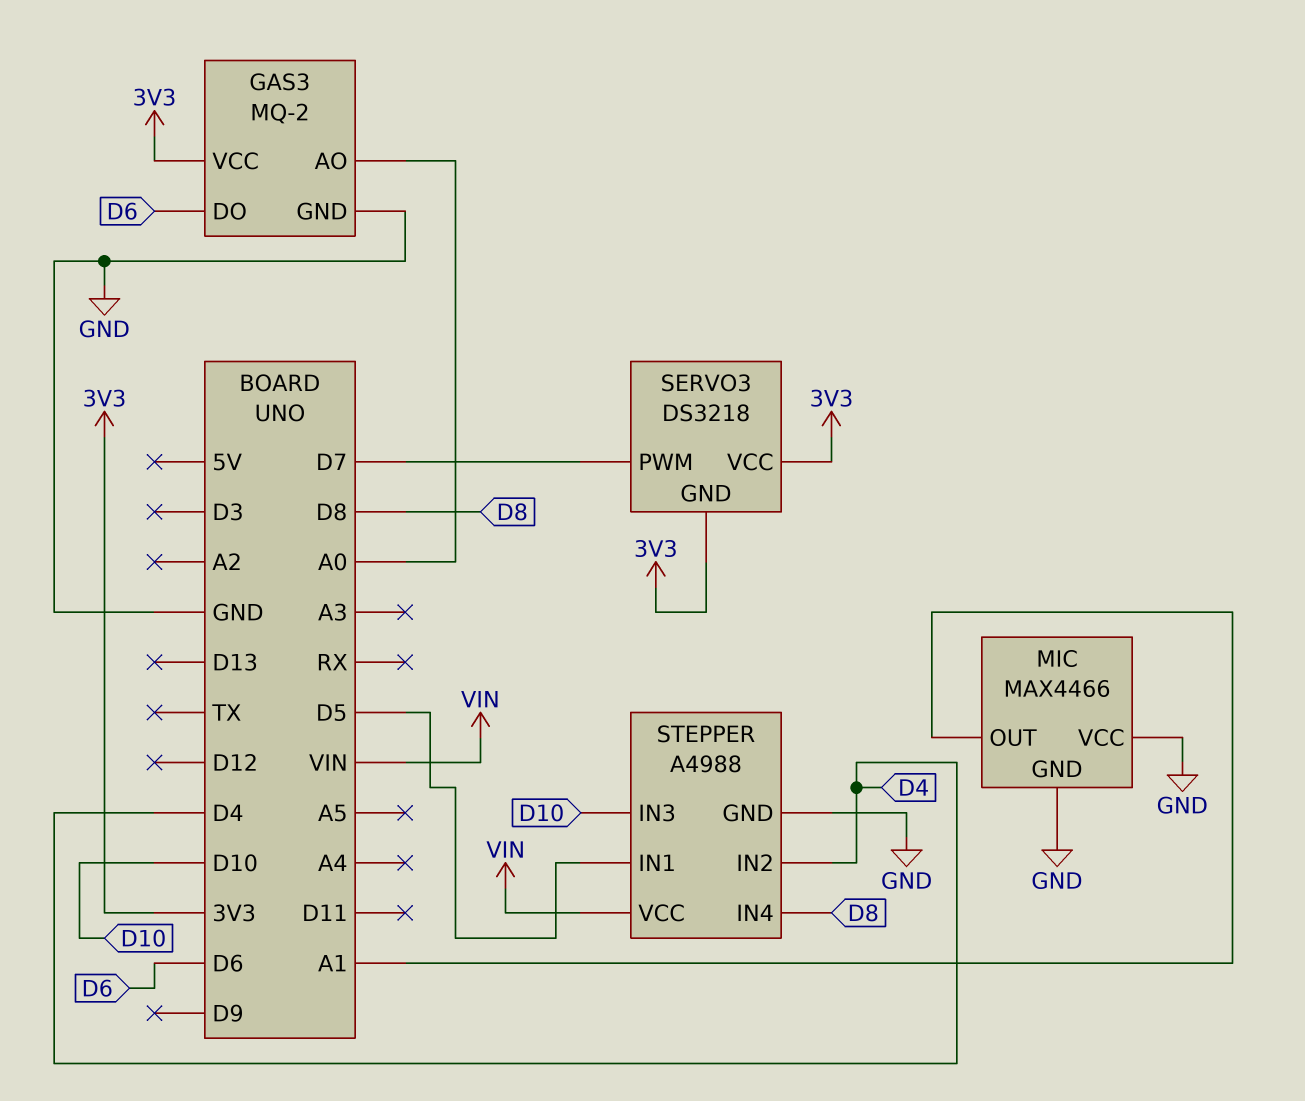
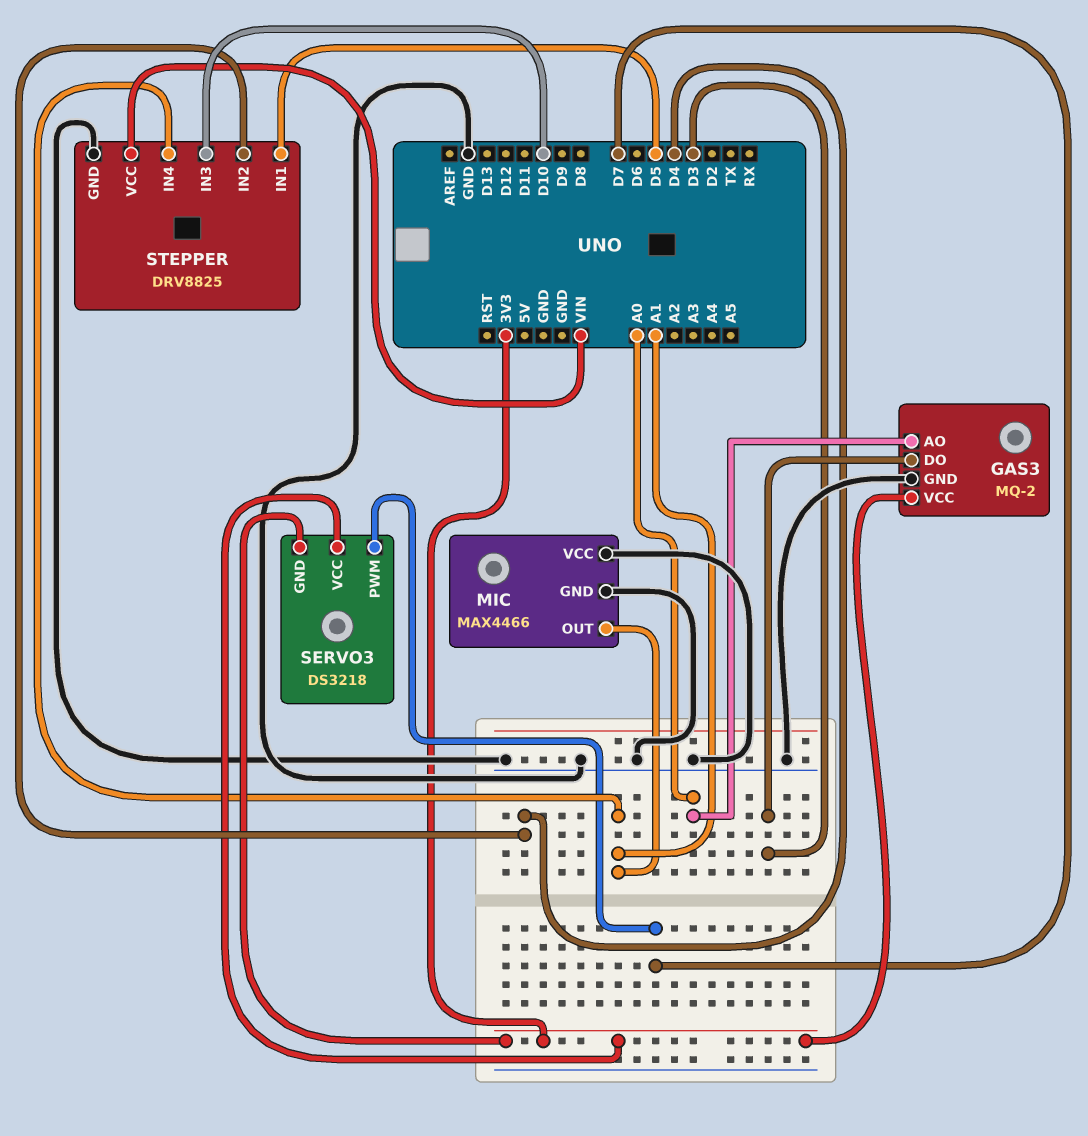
GAS3 pin DO: D6 -> D3
STEPPER: A4988 -> DRV8825
STEPPER pin IN4: D8 -> A1

